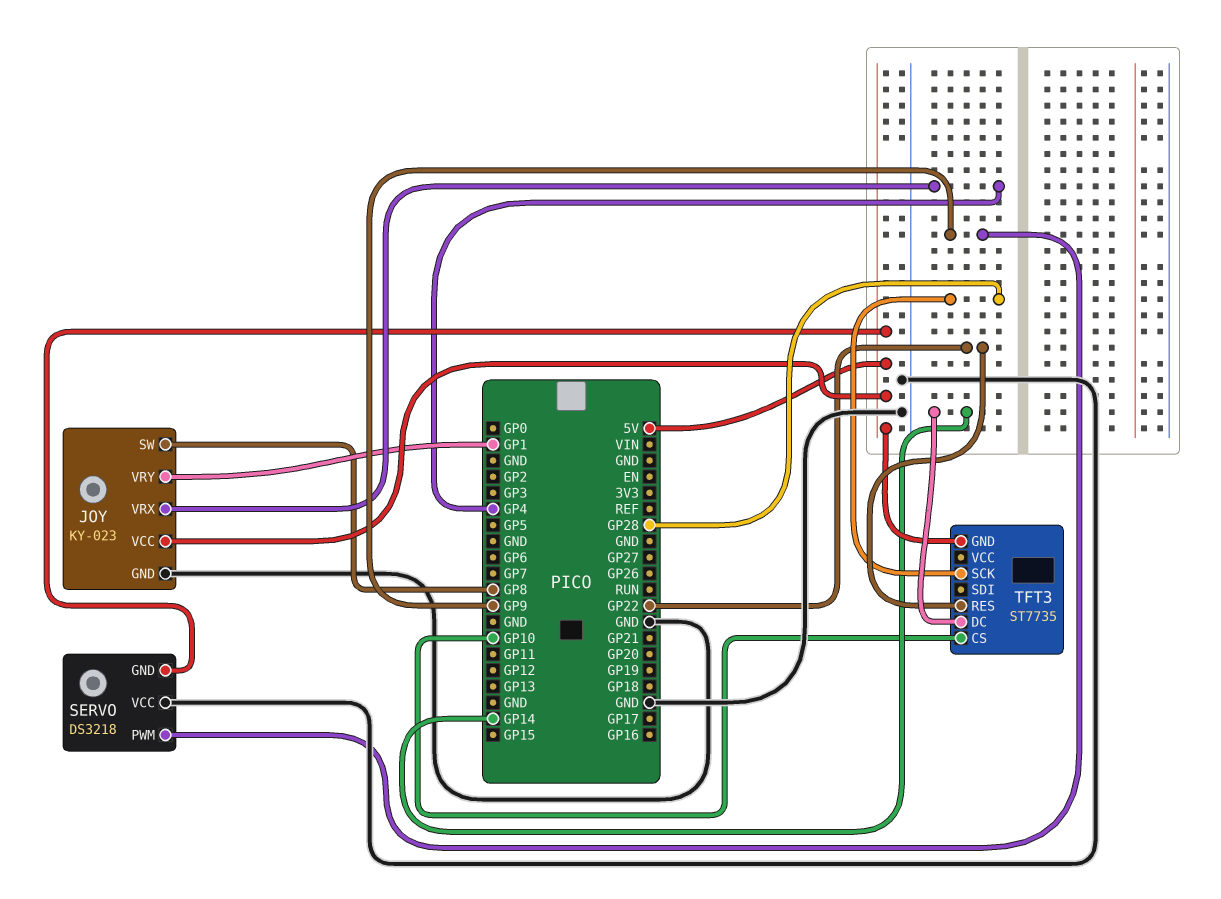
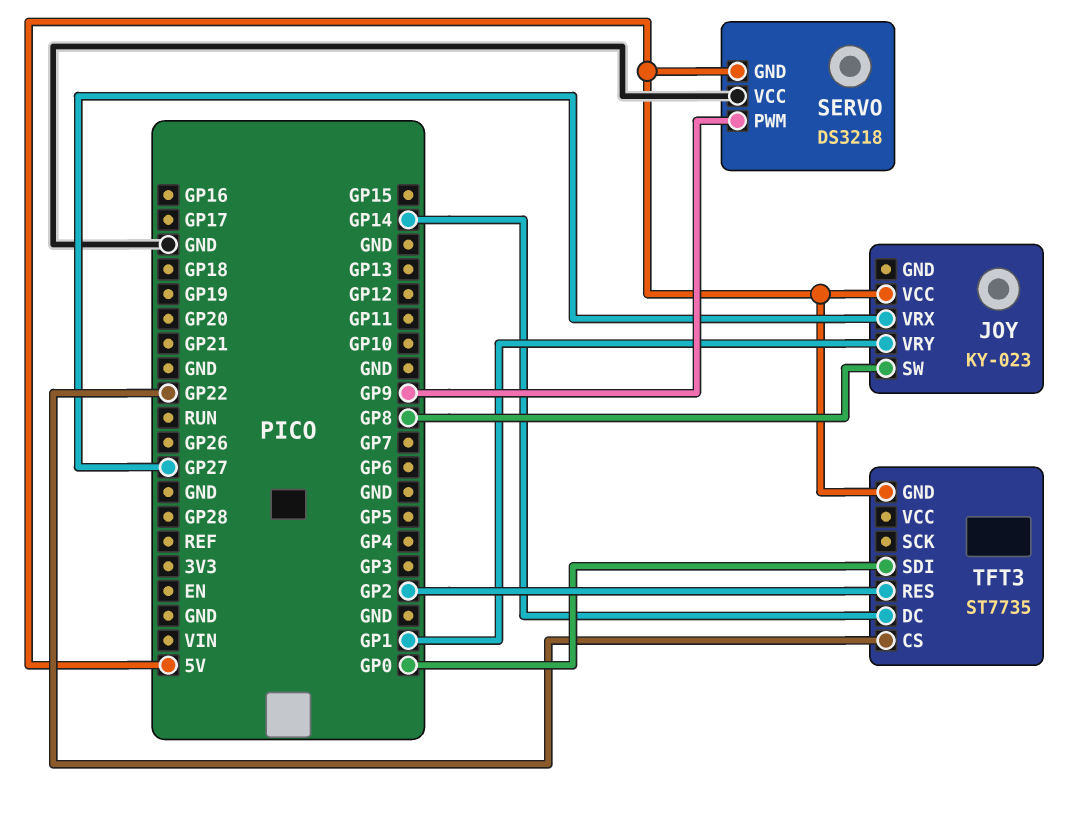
JOY pin GND: GND -> none
JOY pin VRX: GP4 -> GP27
TFT3 pin CS: GP10 -> GP22
TFT3 pin RES: GP22 -> GP2
TFT3 pin SCK: GP28 -> none
TFT3 pin SDI: none -> GP0

